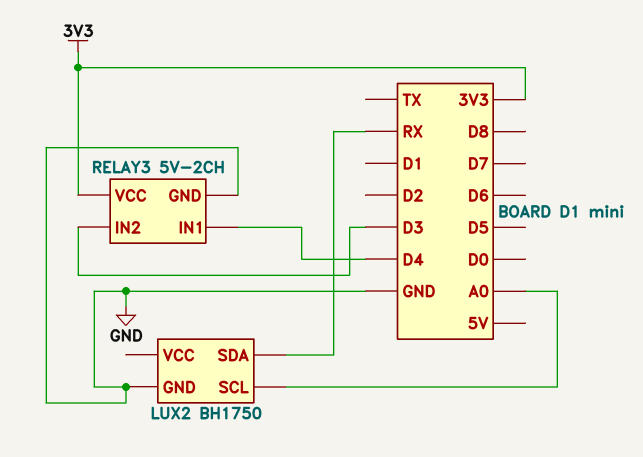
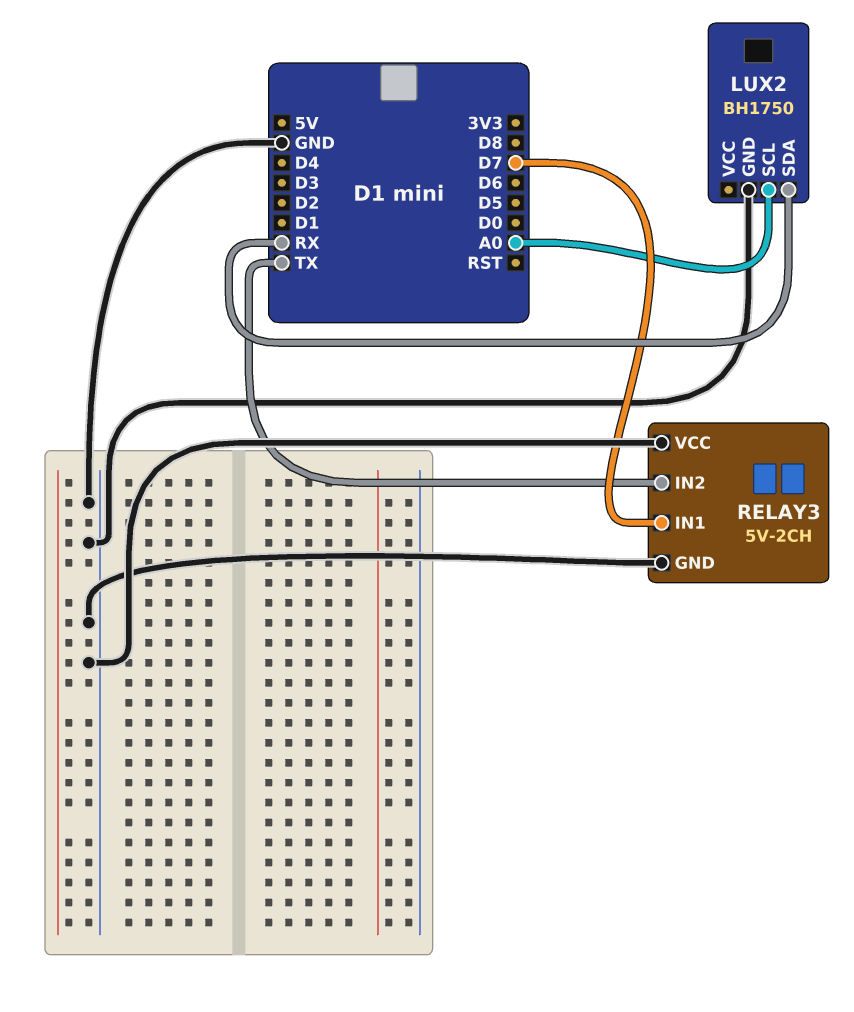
RELAY3 pin IN1: D4 -> D7
RELAY3 pin IN2: D3 -> TX
RELAY3 pin VCC: 3V3 -> GND

